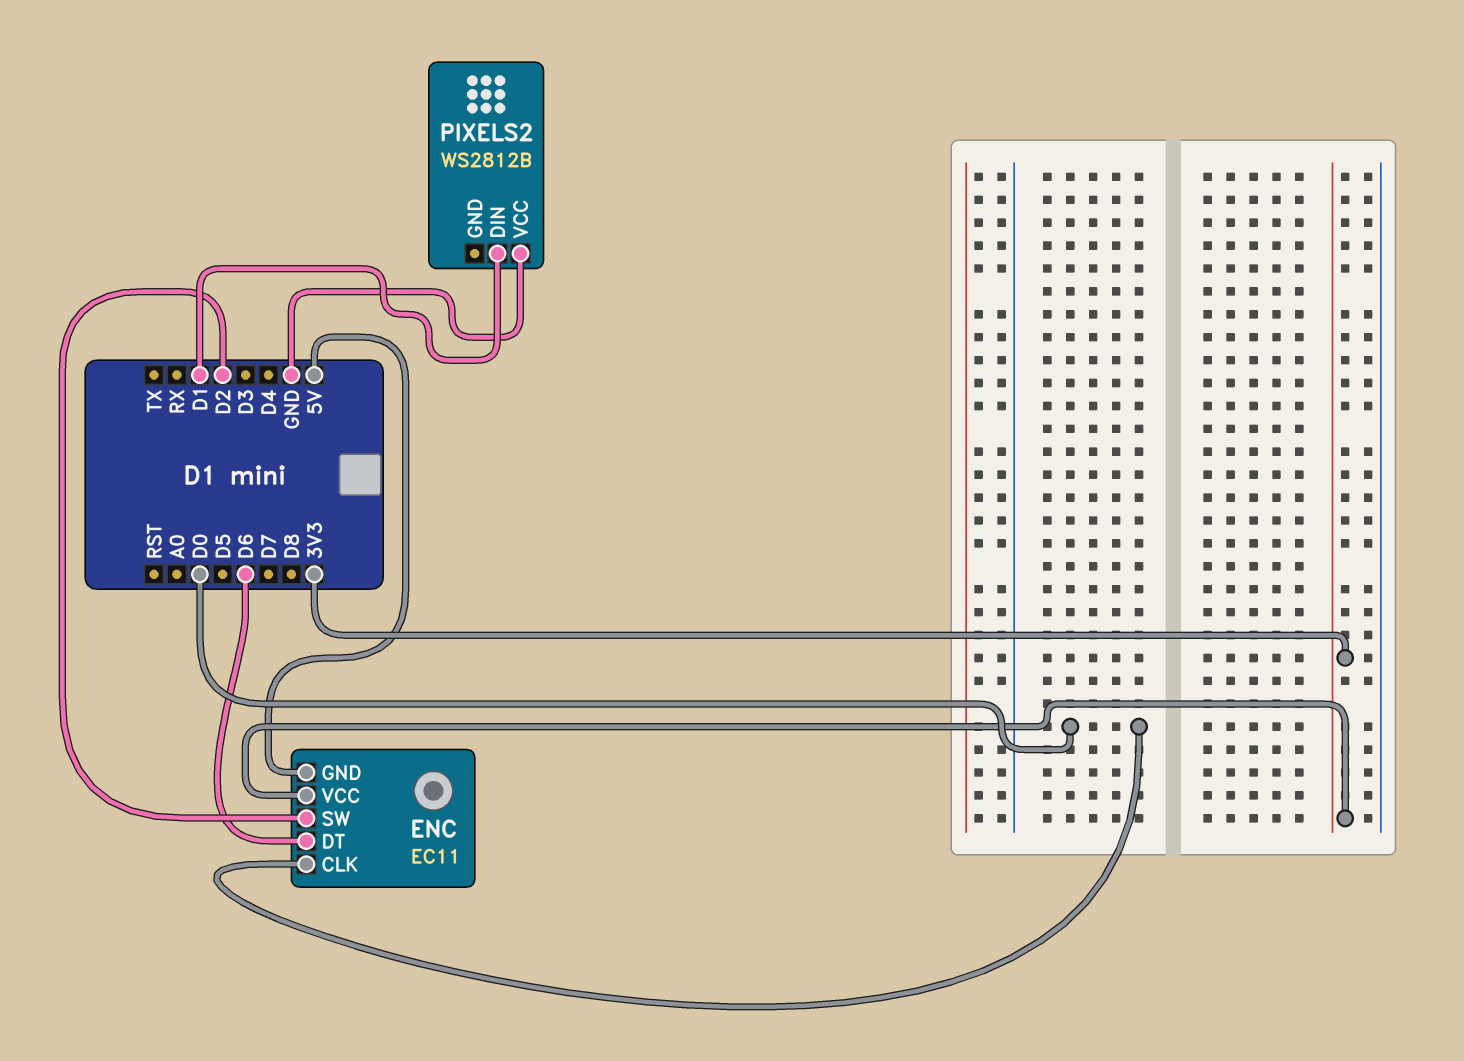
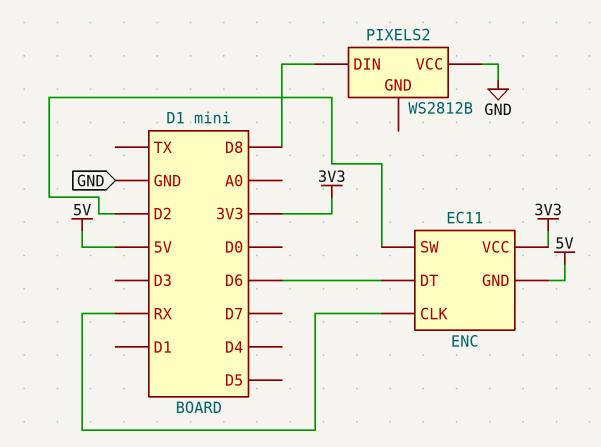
ENC pin CLK: D0 -> RX
PIXELS2 pin DIN: D1 -> D8

